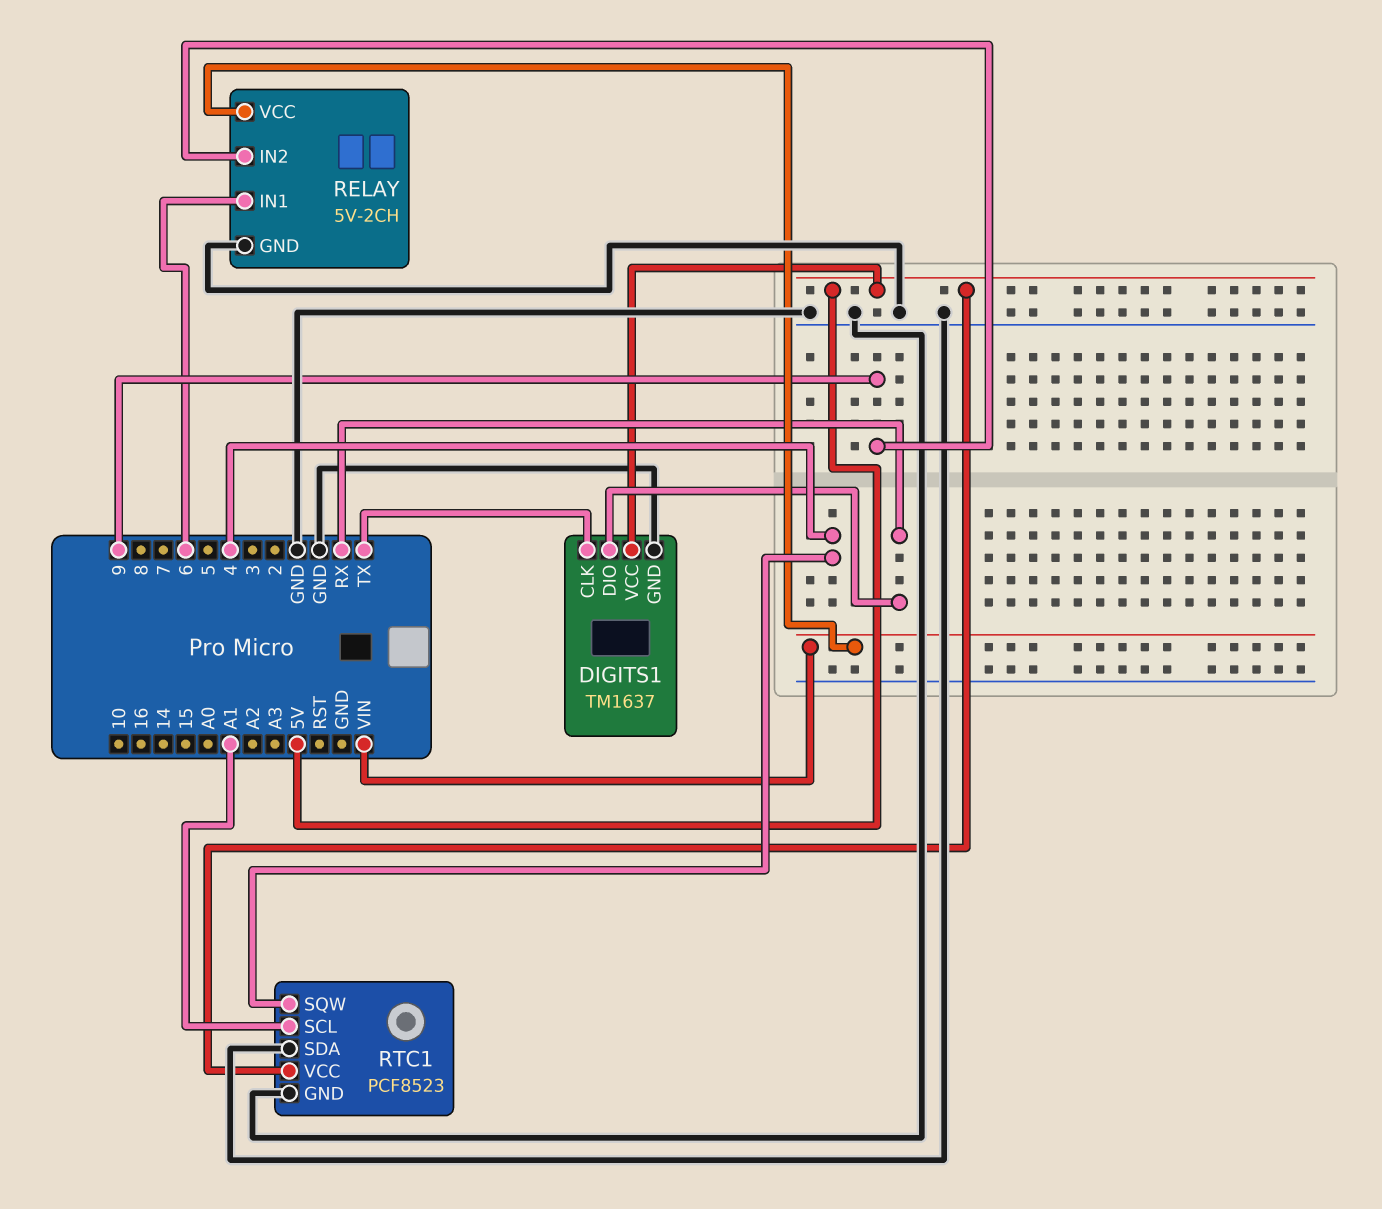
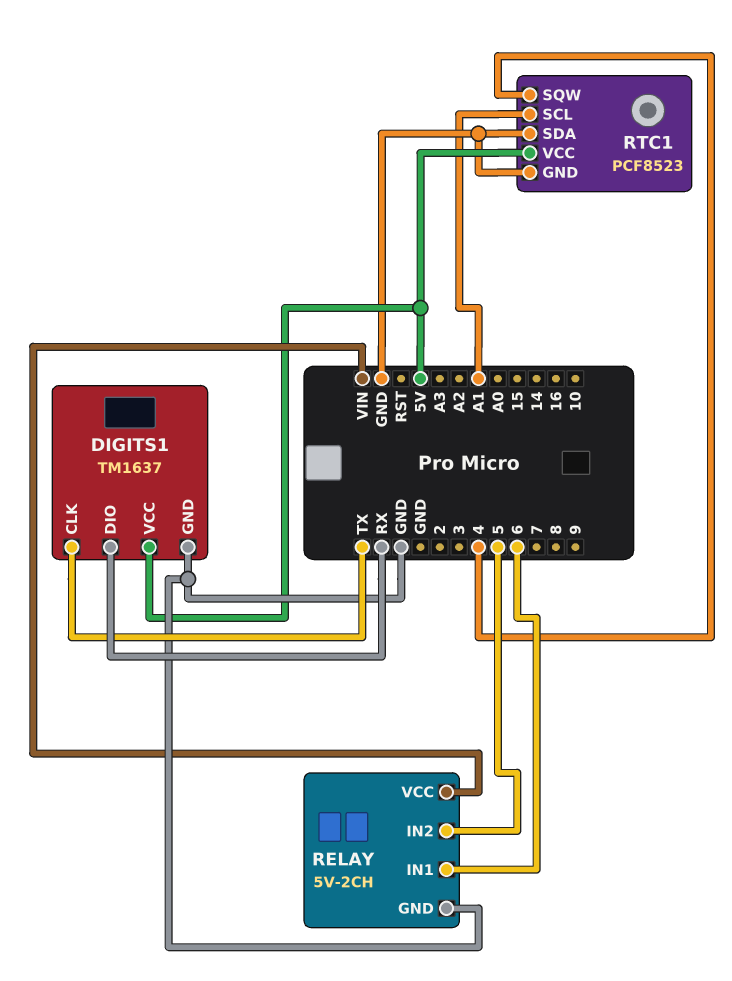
RELAY pin IN2: 9 -> 5

